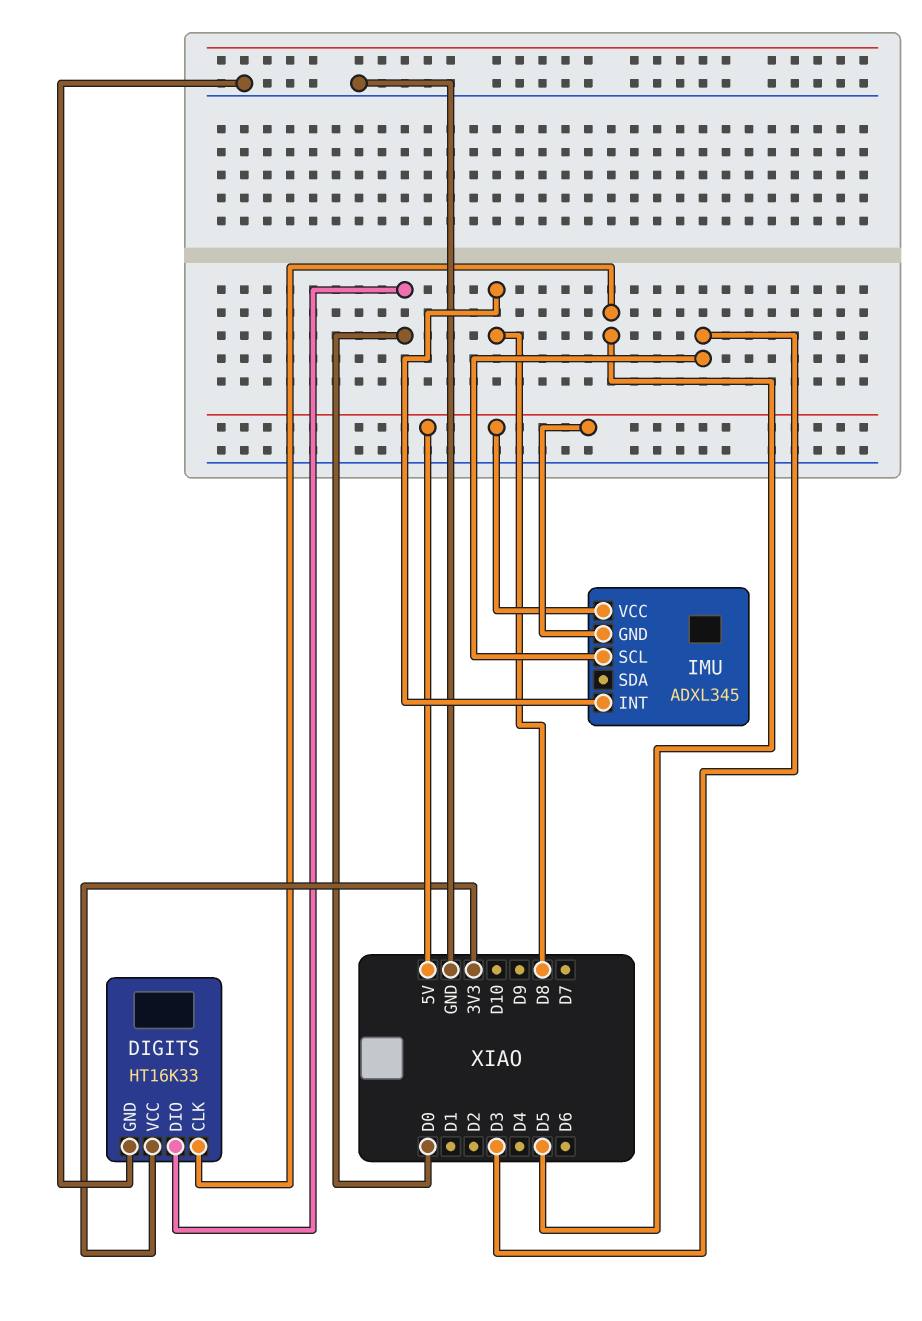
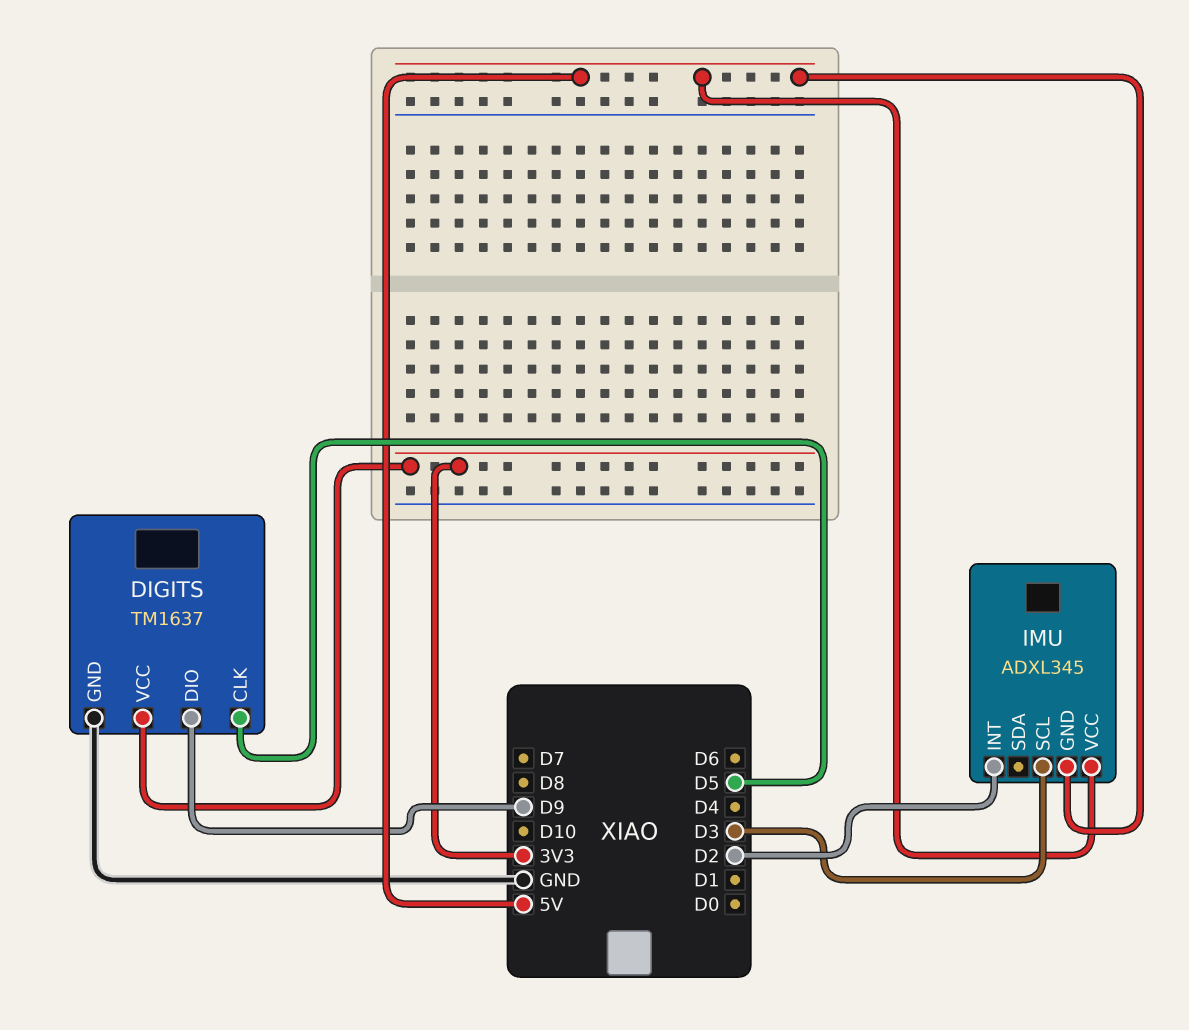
DIGITS: HT16K33 -> TM1637
DIGITS pin DIO: D0 -> D9
IMU pin INT: D8 -> D2

